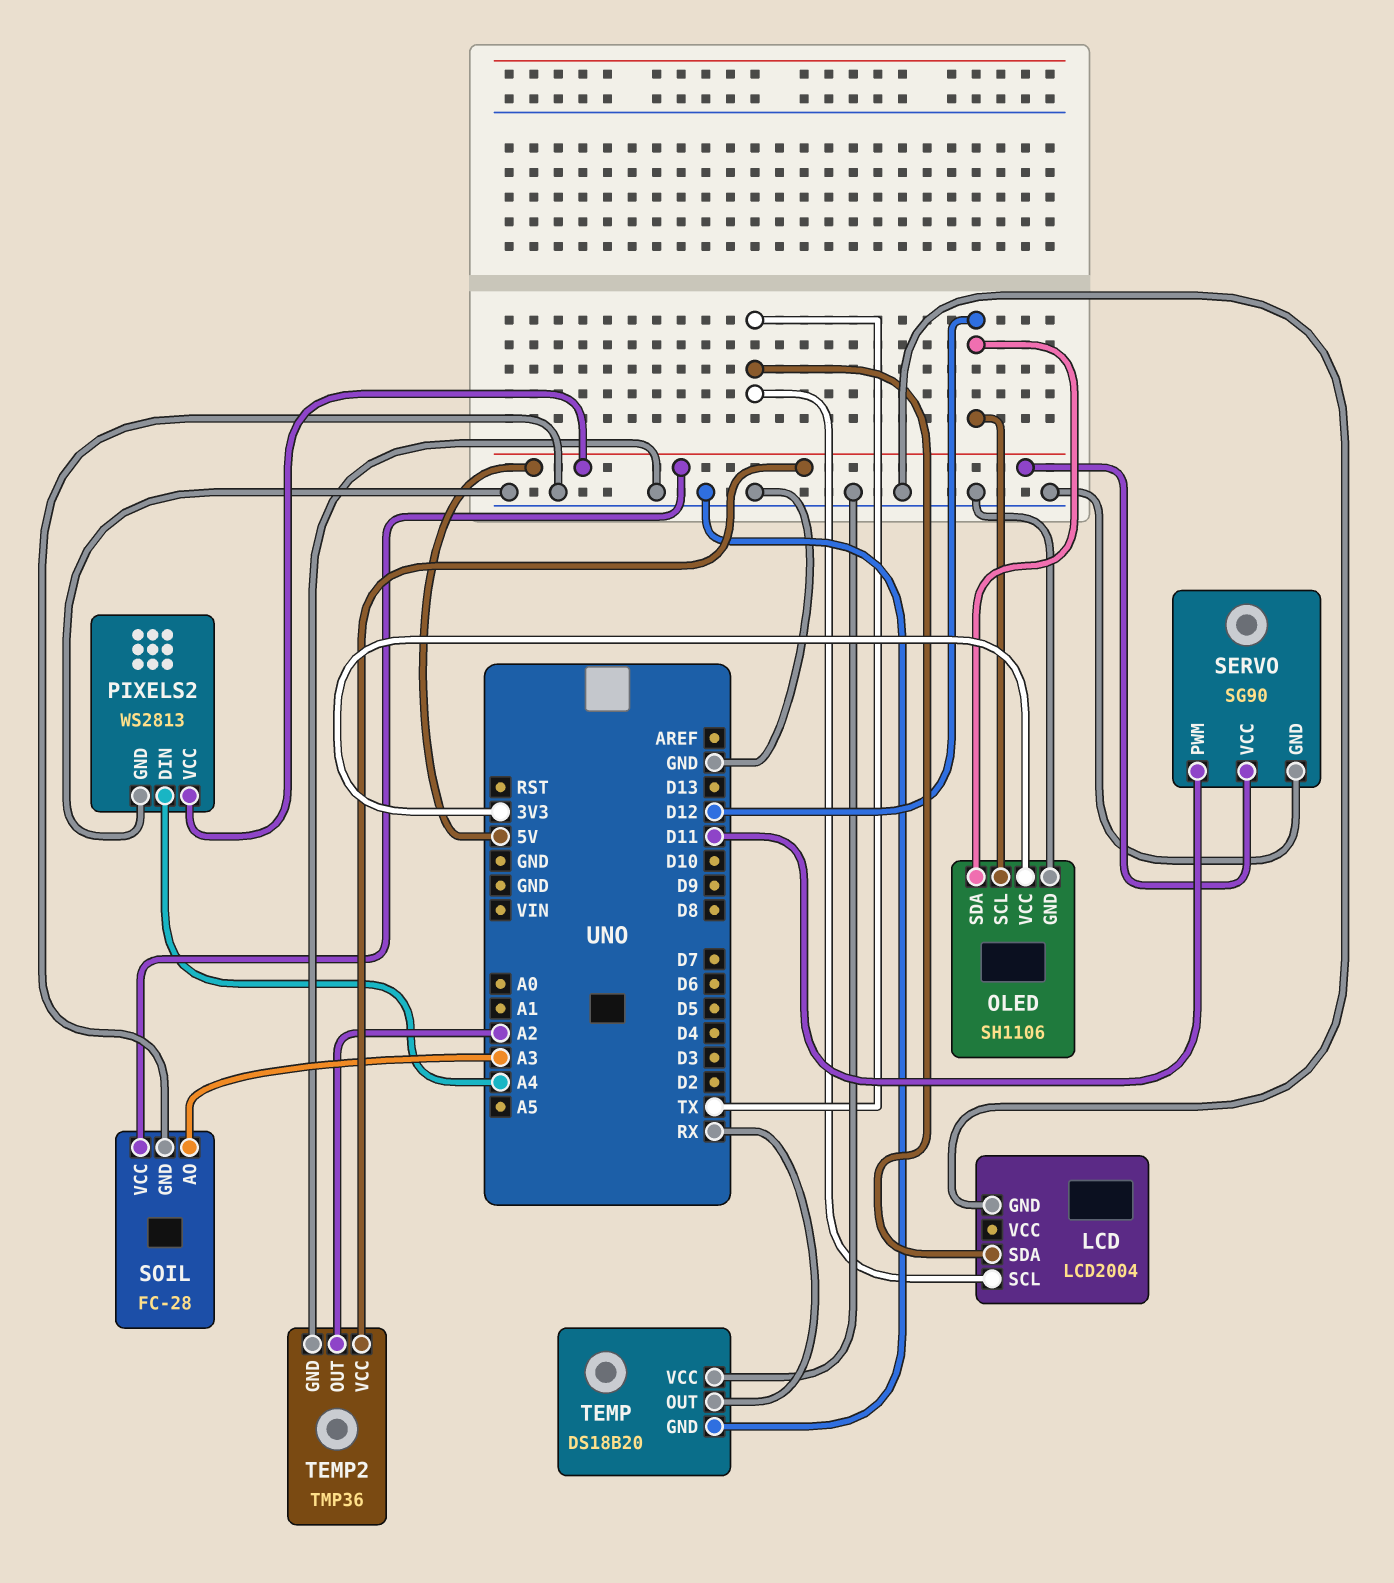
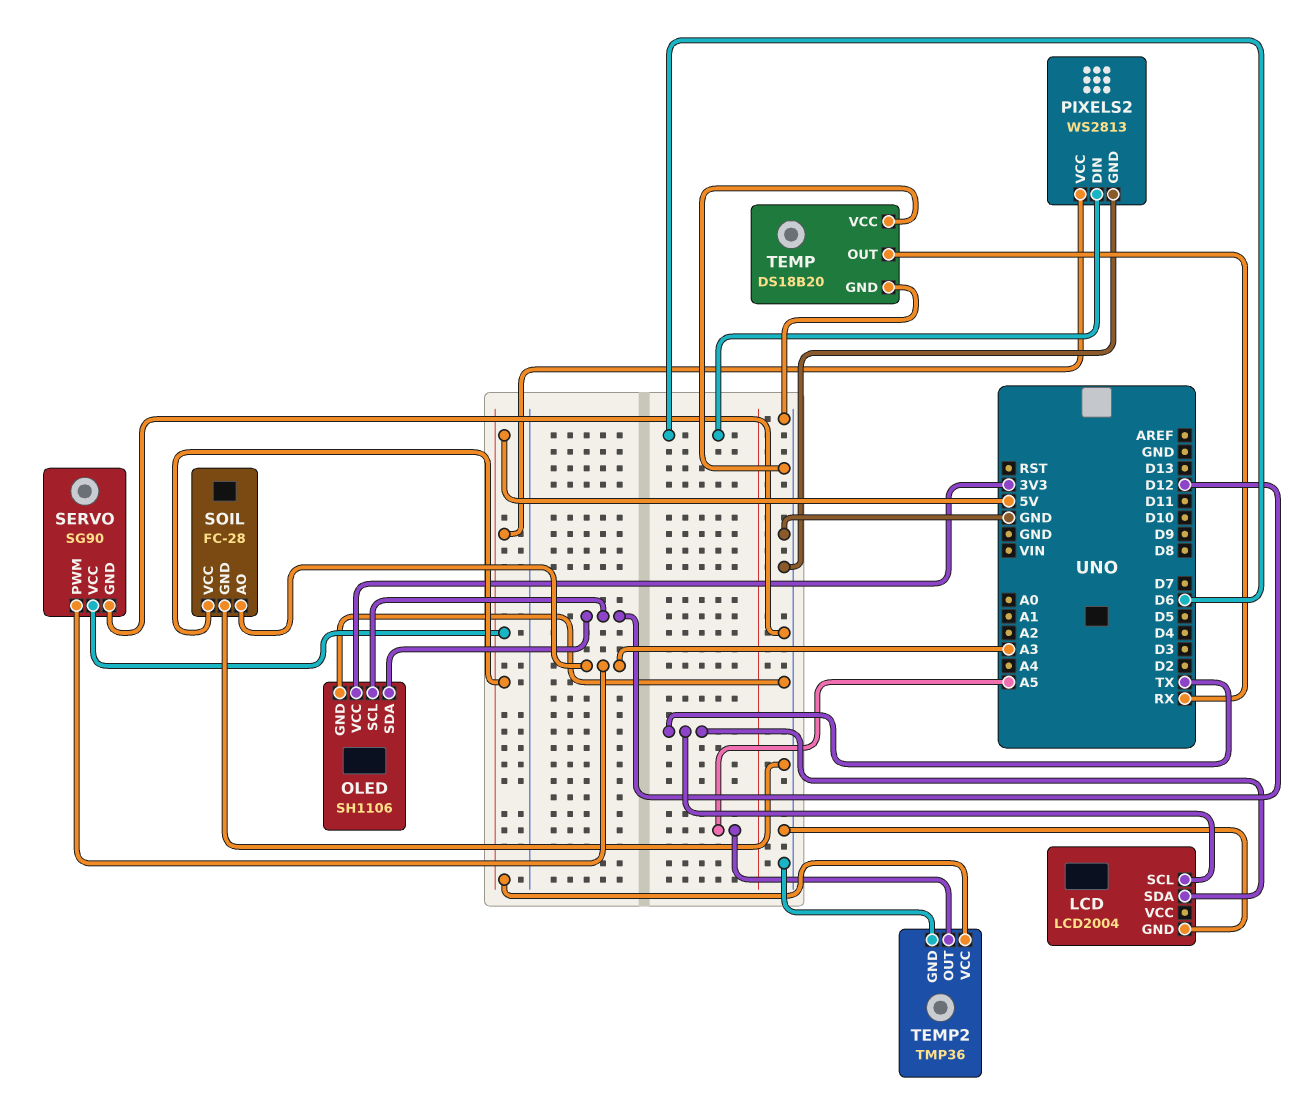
PIXELS2 pin DIN: A4 -> D6
SERVO pin PWM: D11 -> A3
TEMP2 pin OUT: A2 -> A5

